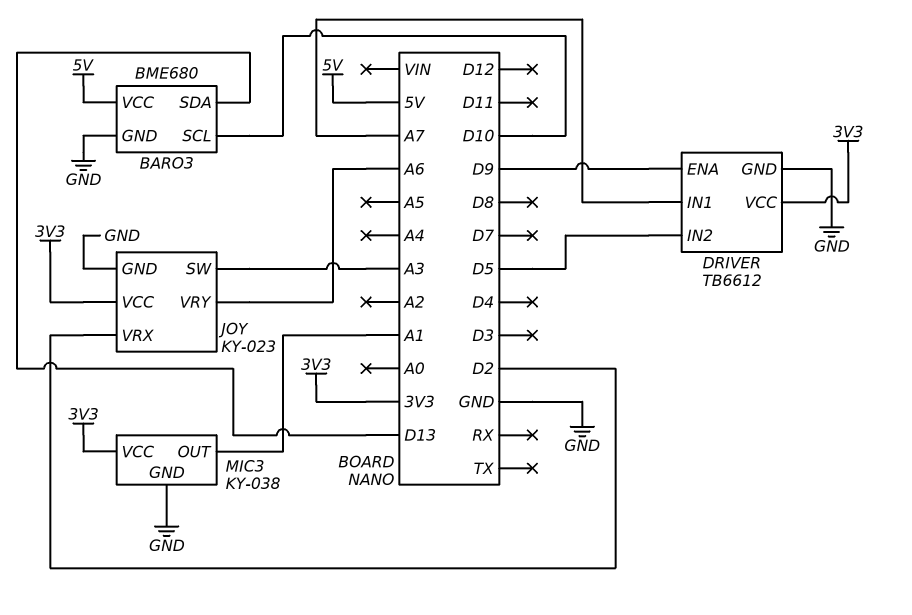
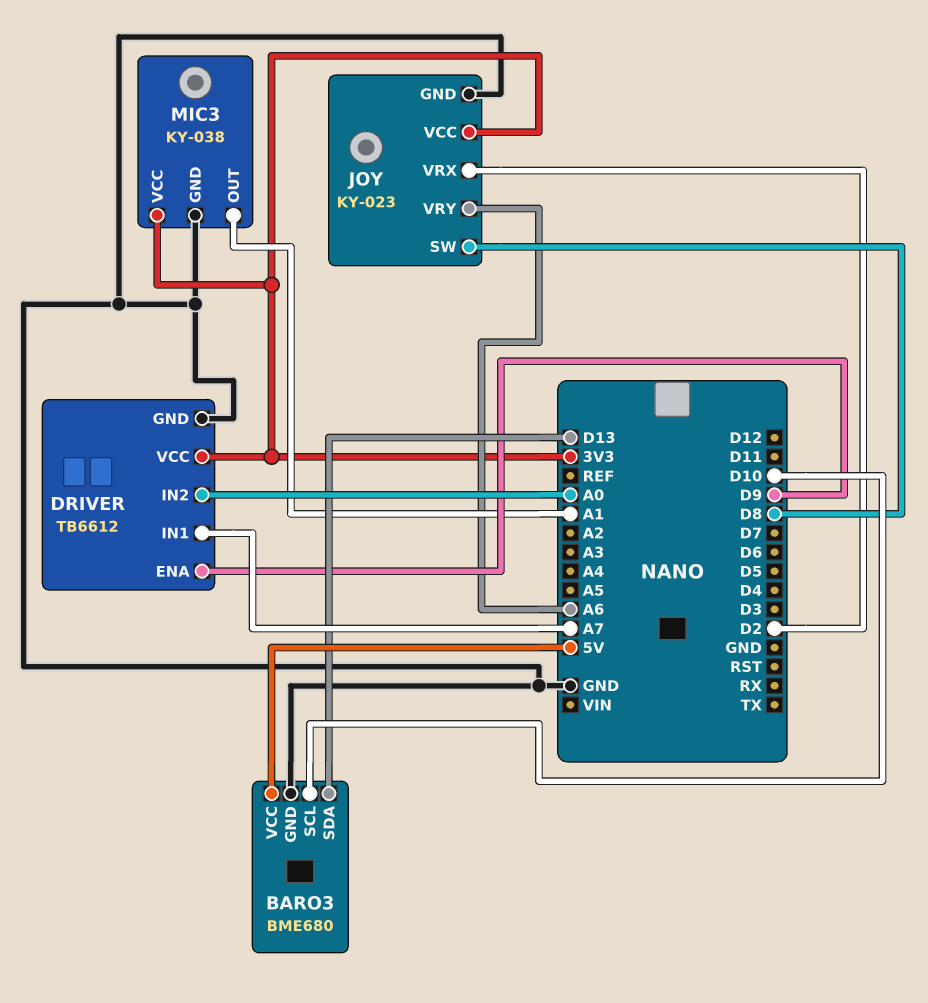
DRIVER pin IN2: D5 -> A0
JOY pin SW: A3 -> D8

